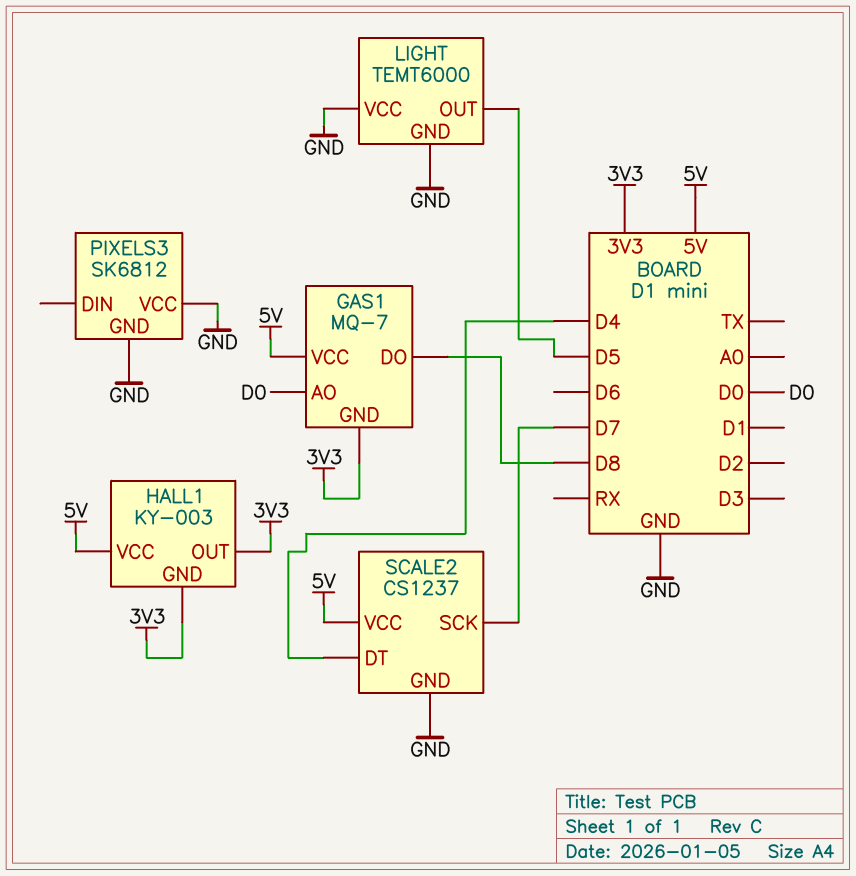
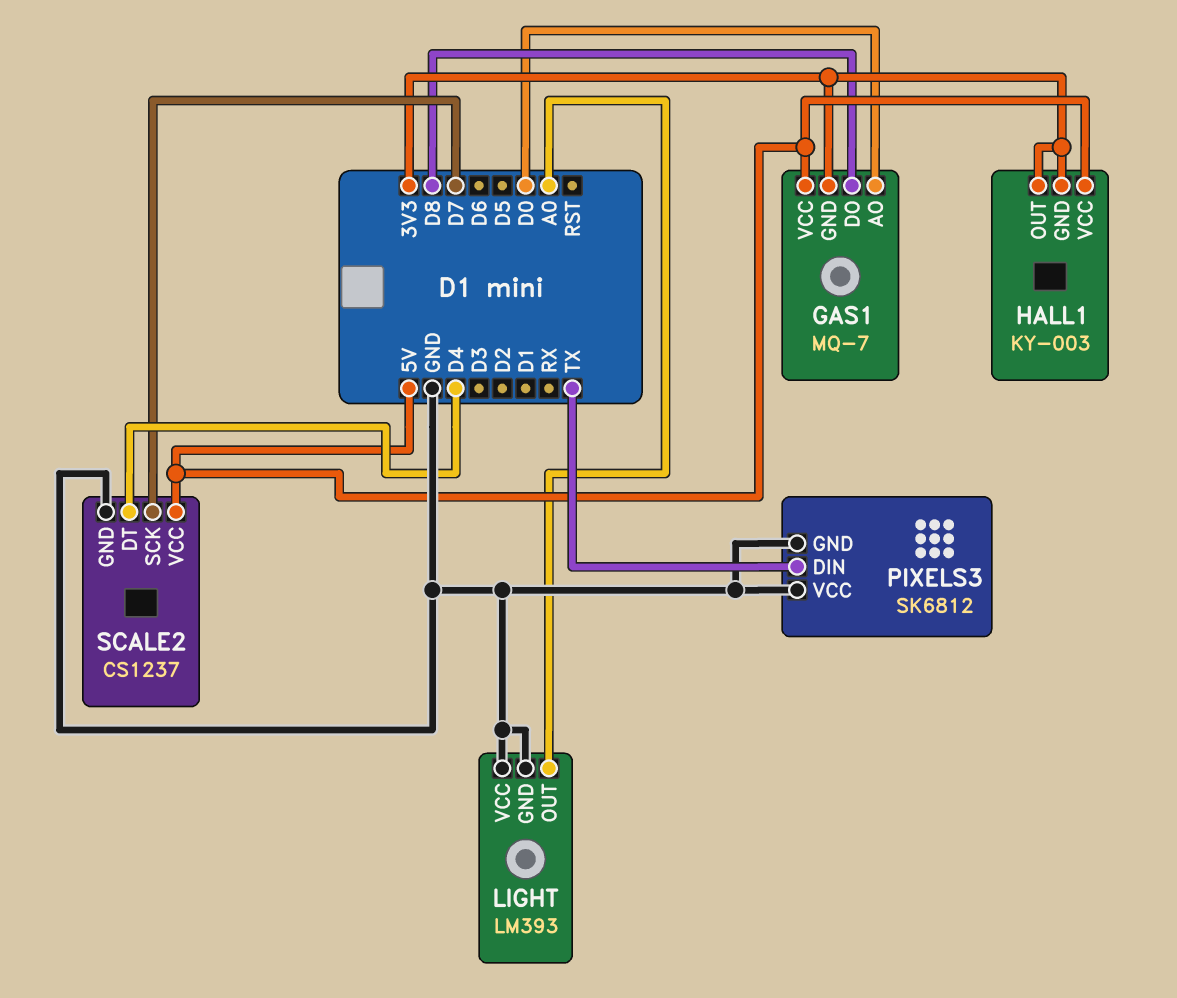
LIGHT: TEMT6000 -> LM393
LIGHT pin OUT: D5 -> A0
PIXELS3 pin DIN: none -> TX

